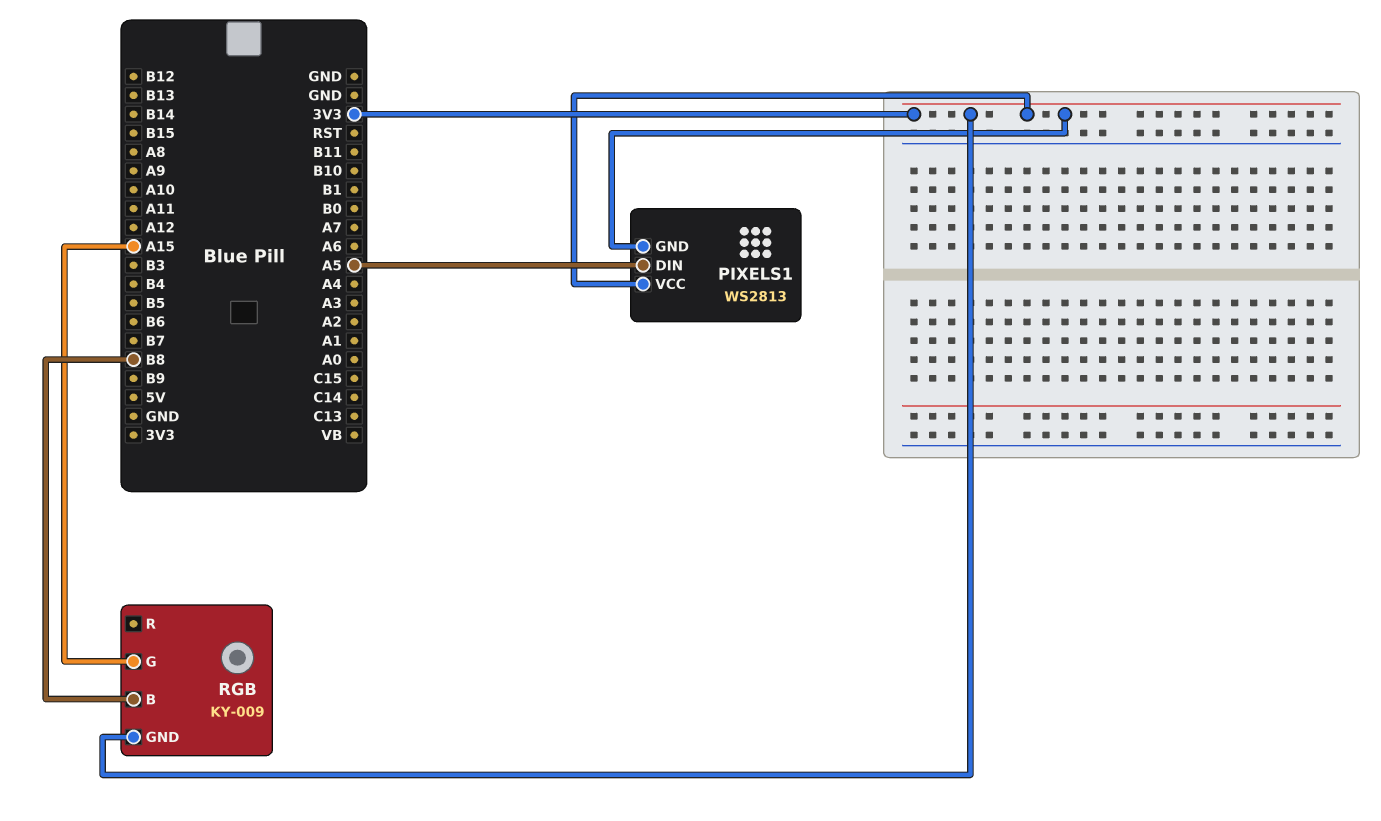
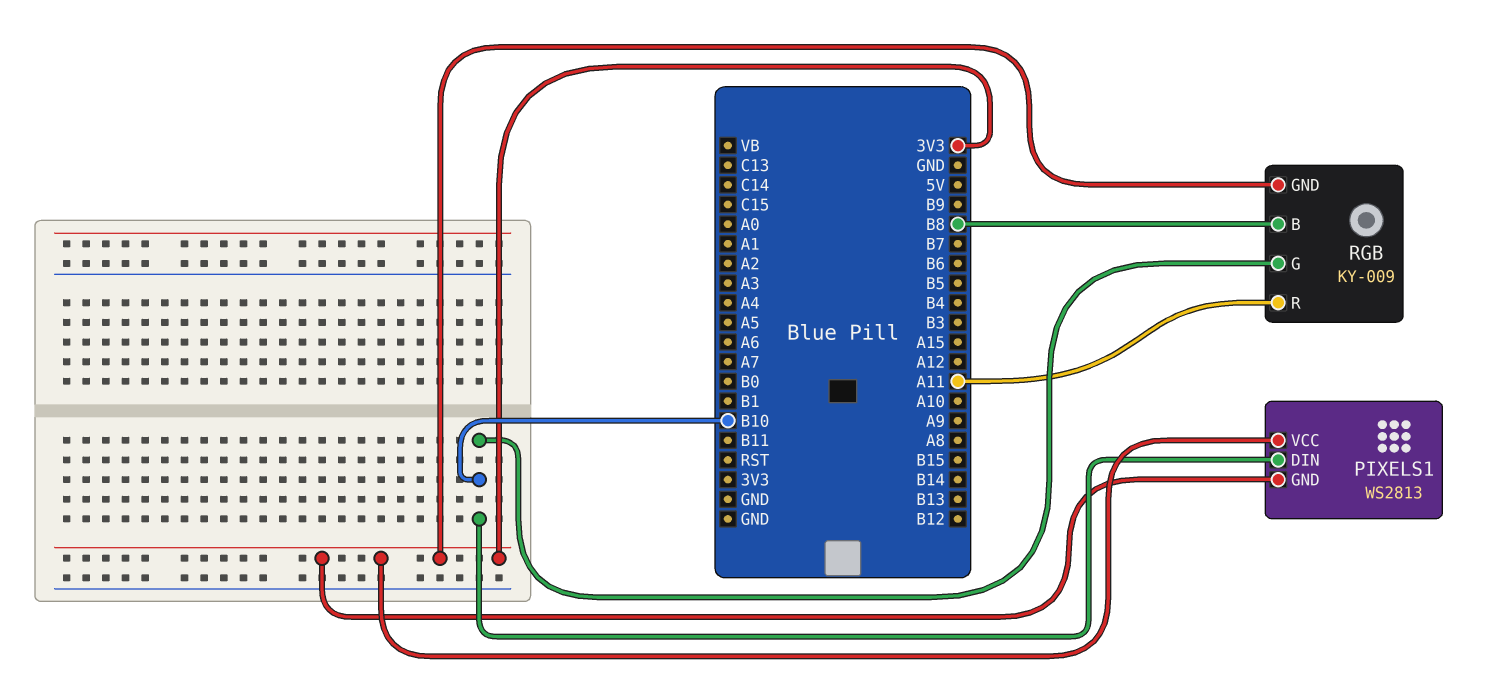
PIXELS1 pin DIN: A5 -> B10
RGB pin G: A15 -> B10
RGB pin R: none -> A11

